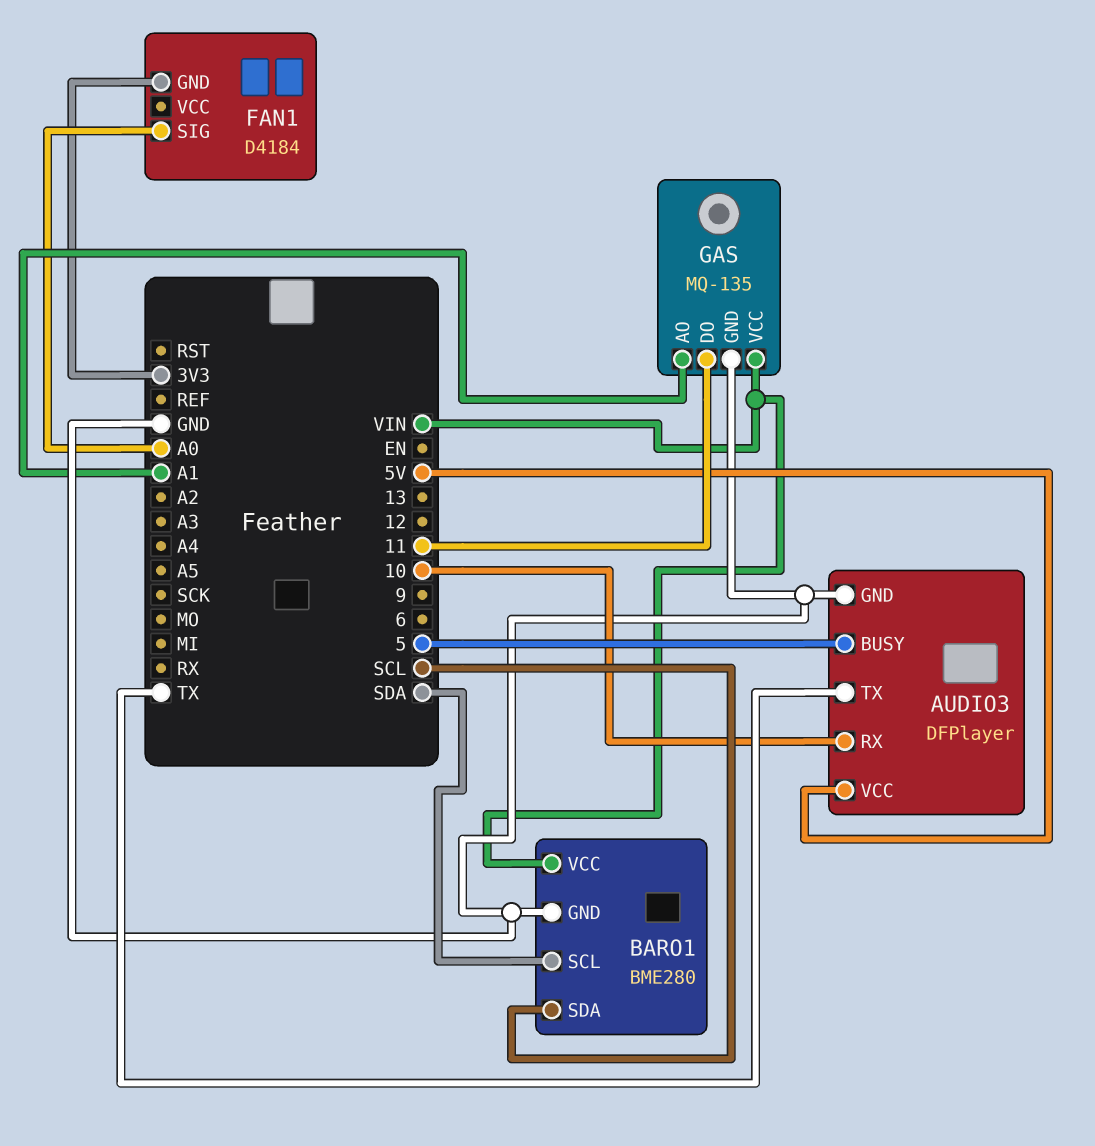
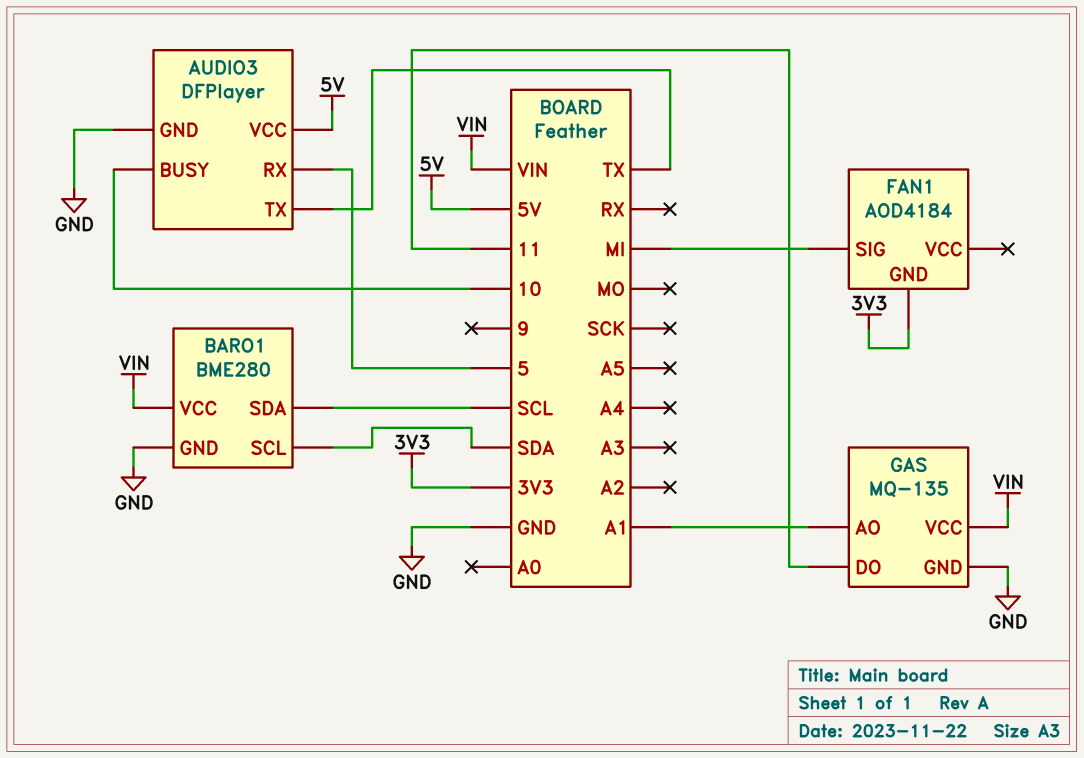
AUDIO3 pin BUSY: 5 -> 10
AUDIO3 pin RX: 10 -> 5
FAN1: D4184 -> AOD4184
FAN1 pin SIG: A0 -> MI

